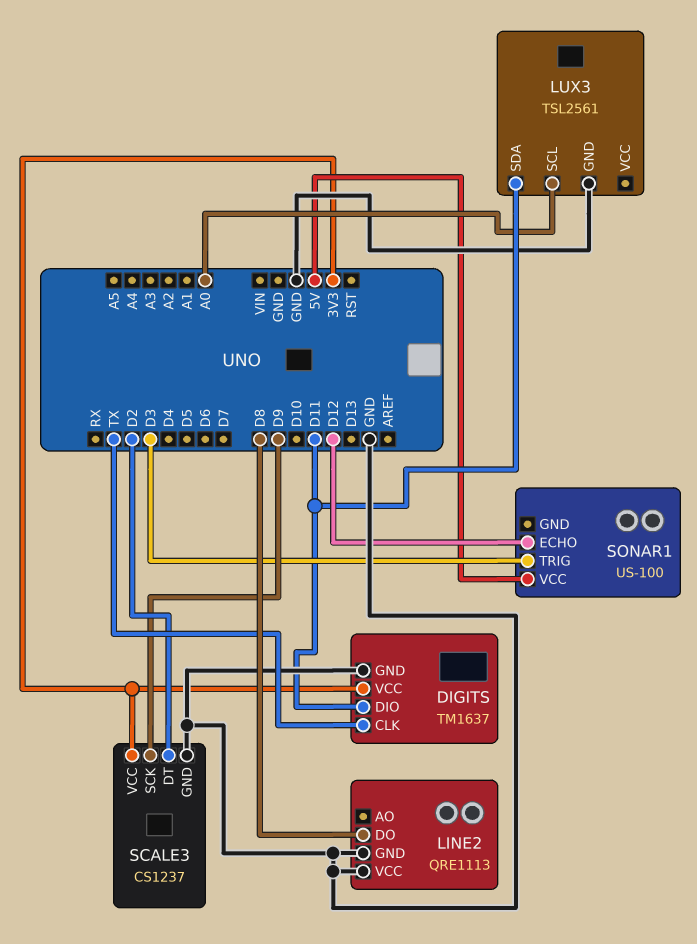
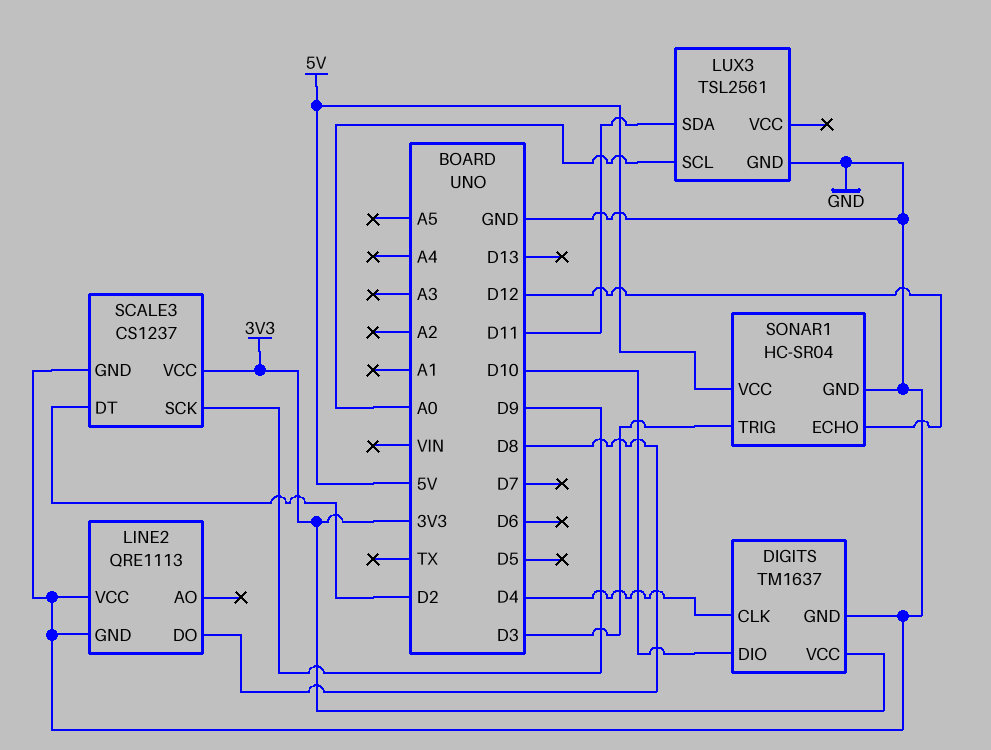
DIGITS pin CLK: TX -> D4
DIGITS pin DIO: D11 -> D10
SONAR1: US-100 -> HC-SR04
SONAR1 pin GND: none -> GND

